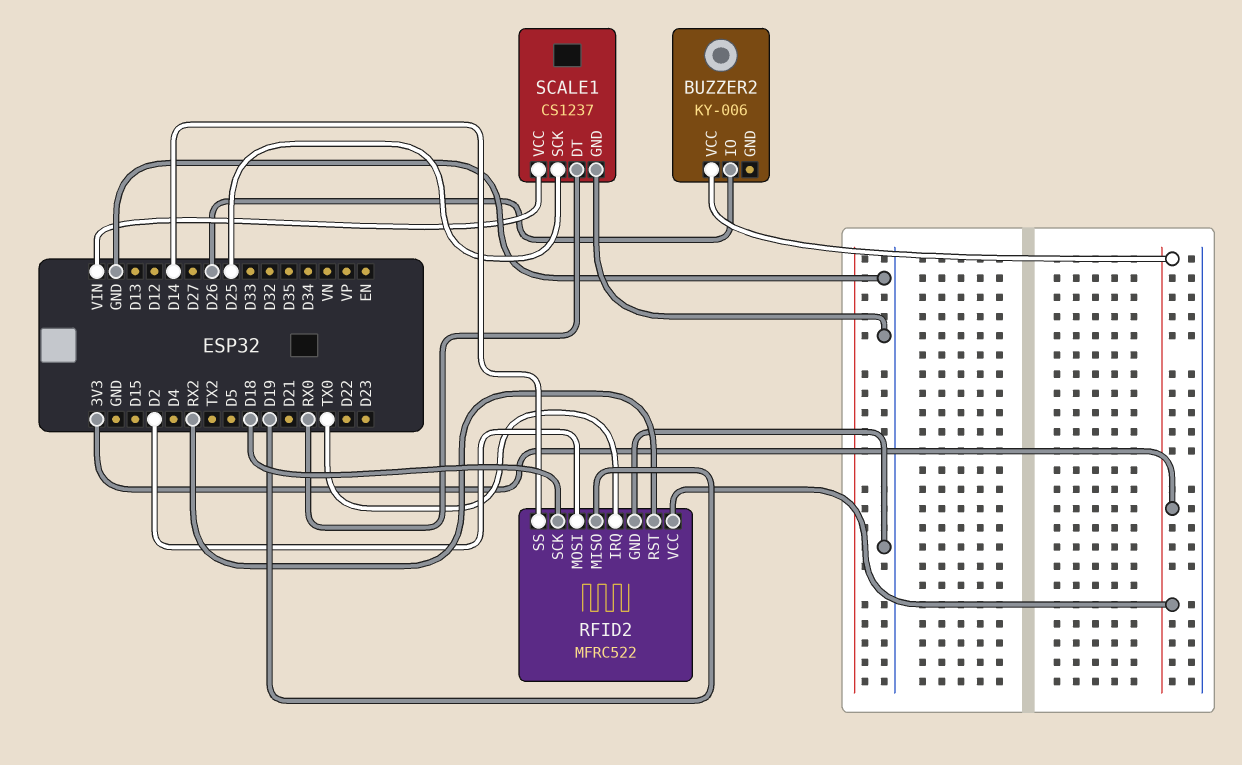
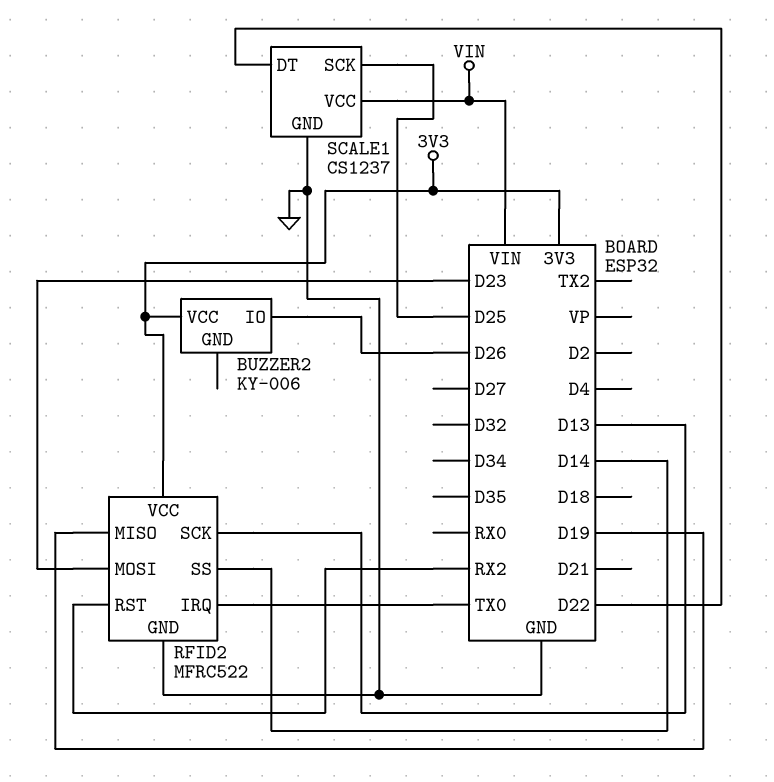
RFID2 pin MOSI: D2 -> D23
RFID2 pin SCK: D18 -> D13
SCALE1 pin DT: RX0 -> D22

